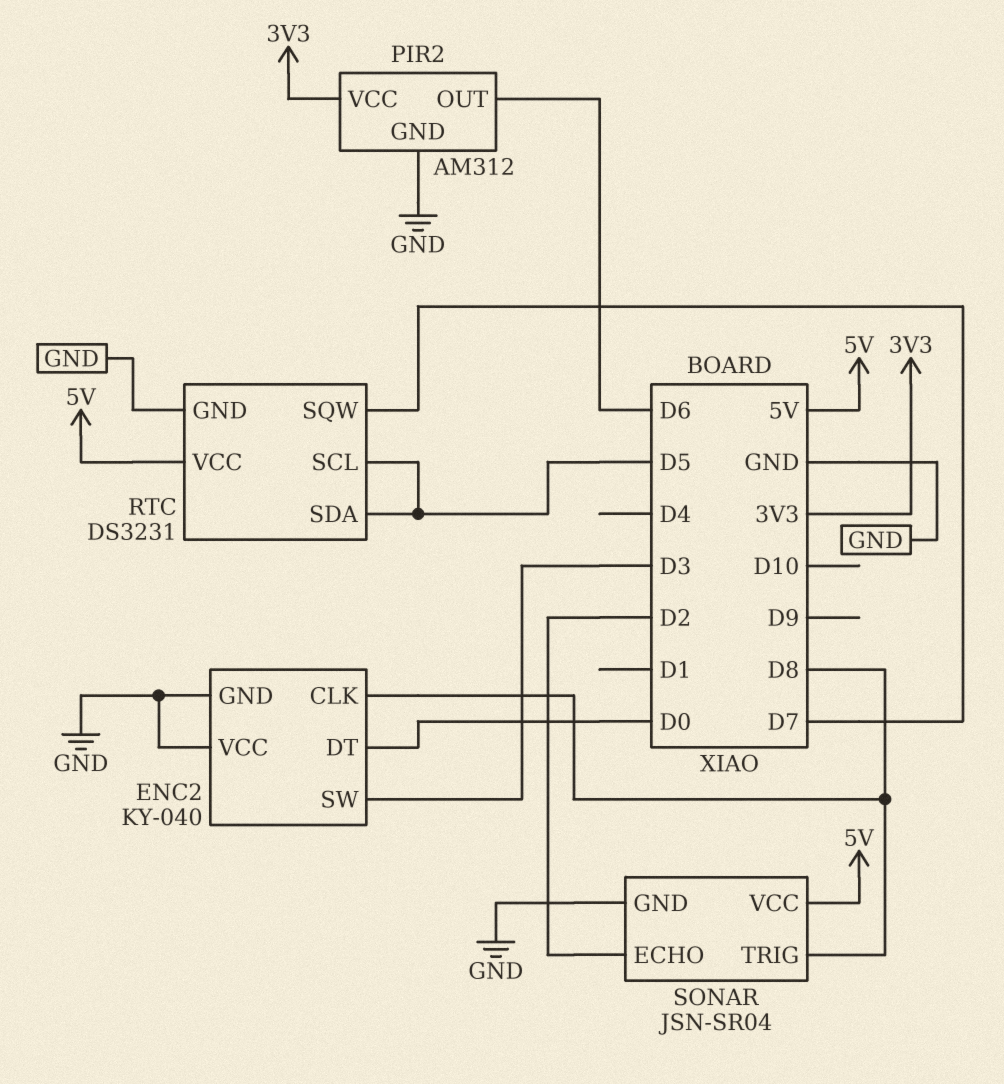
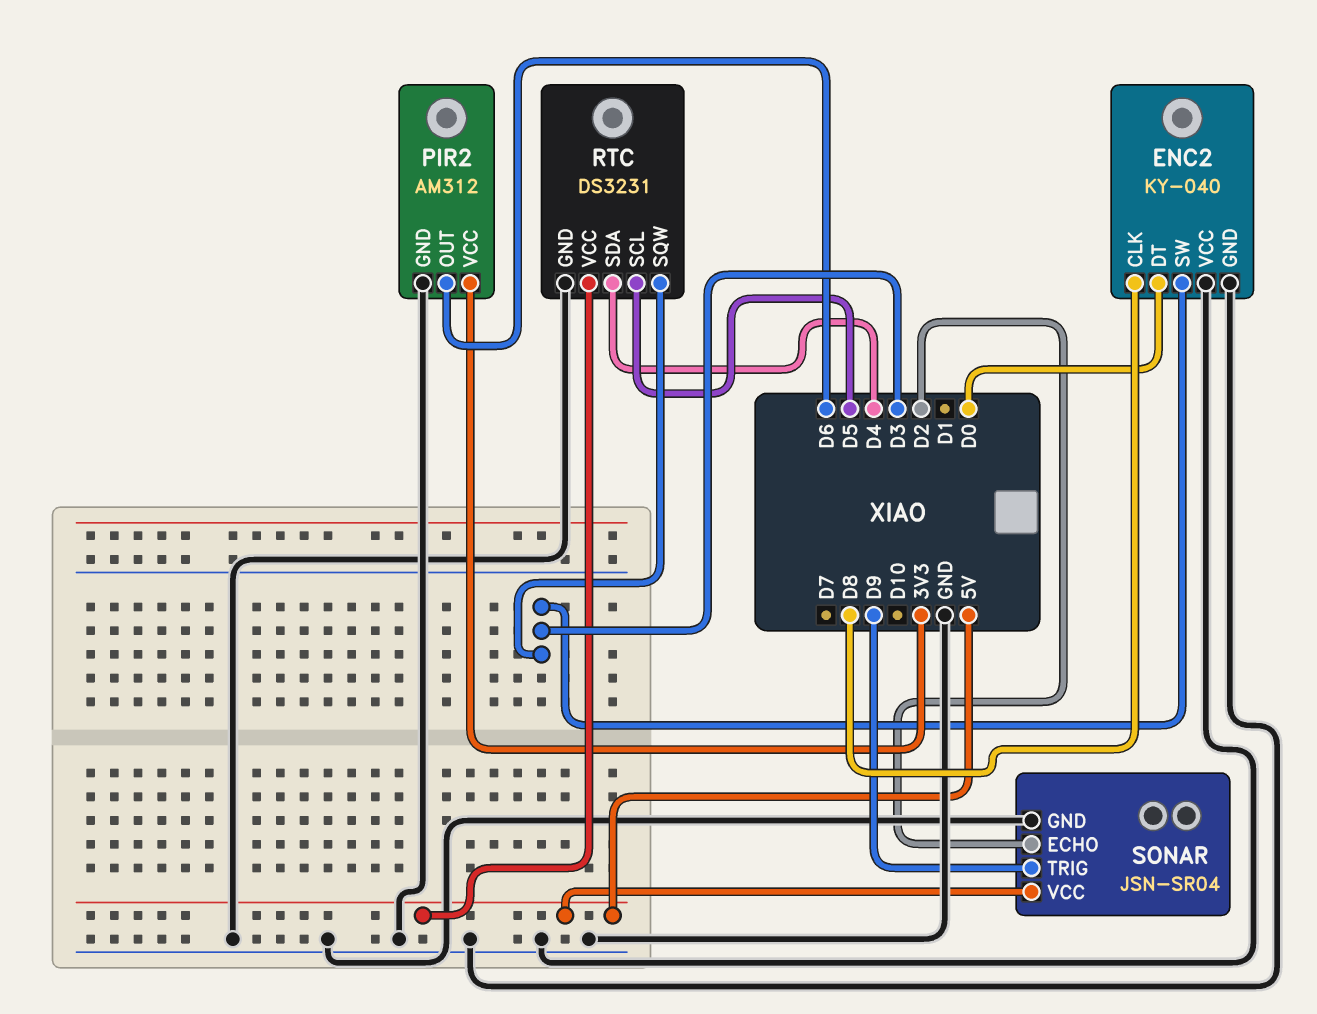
RTC pin SDA: D5 -> D4
RTC pin SQW: D7 -> D3
SONAR pin TRIG: D8 -> D9

